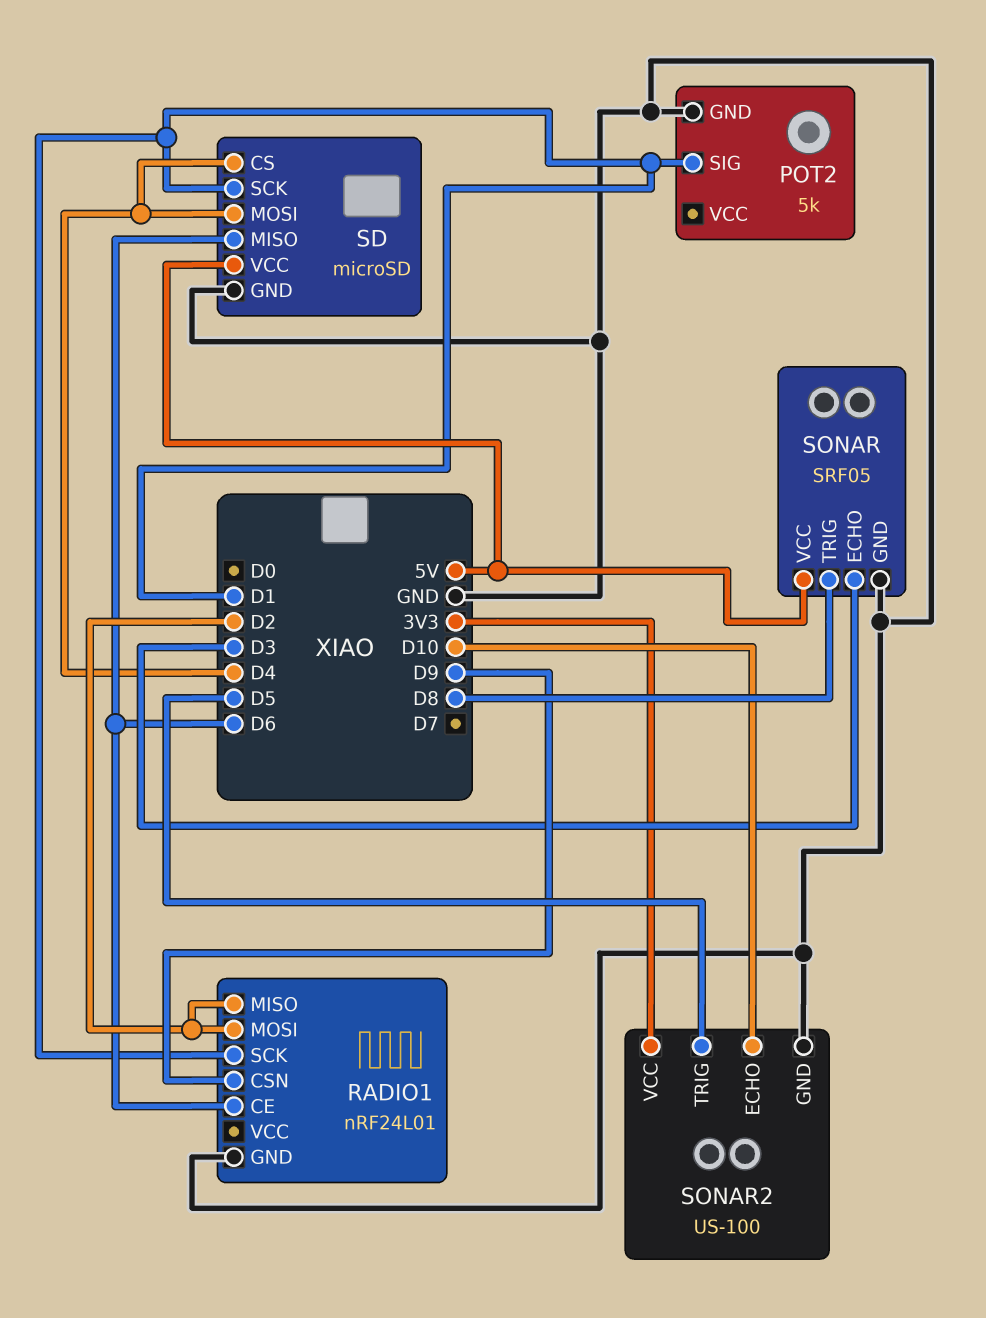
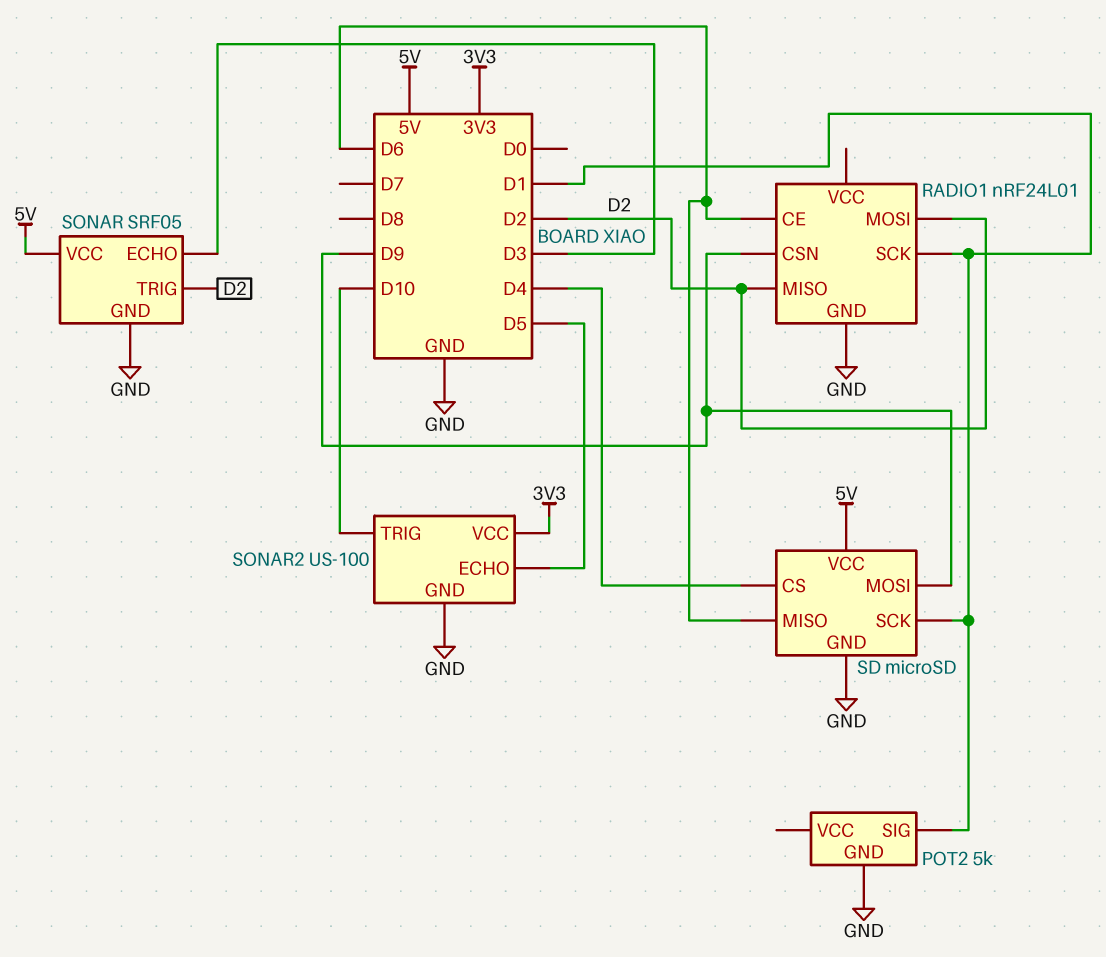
SD pin MOSI: D4 -> D9
SONAR pin TRIG: D8 -> D2
SONAR2 pin ECHO: D10 -> D5
SONAR2 pin TRIG: D5 -> D10

